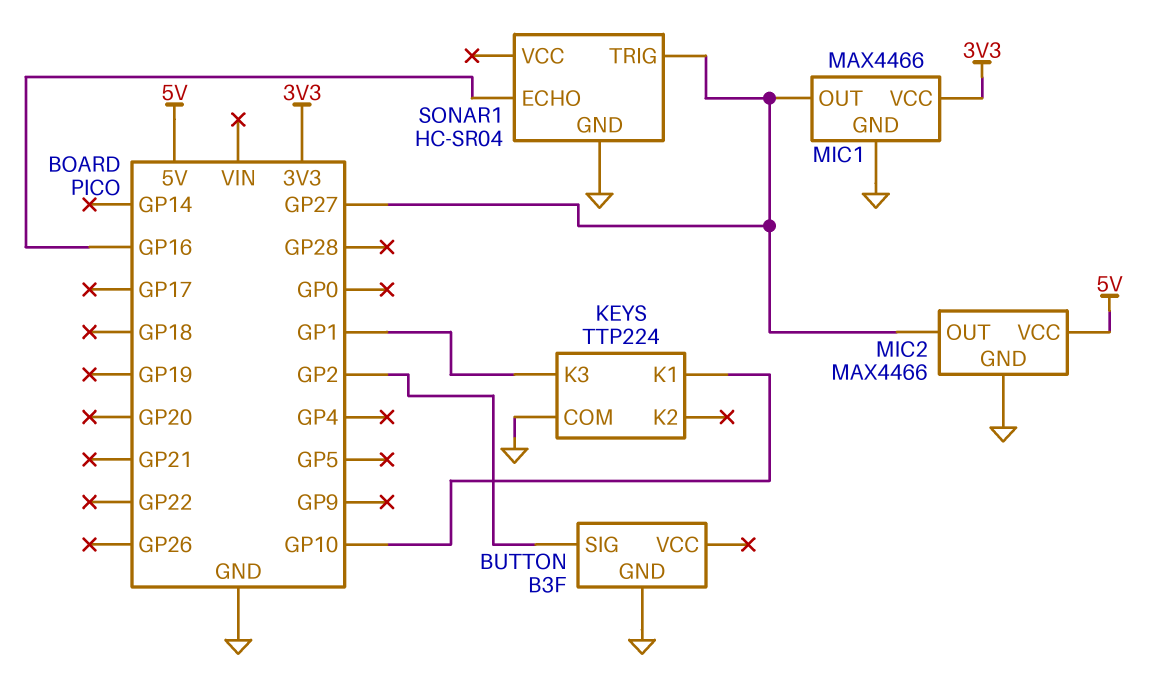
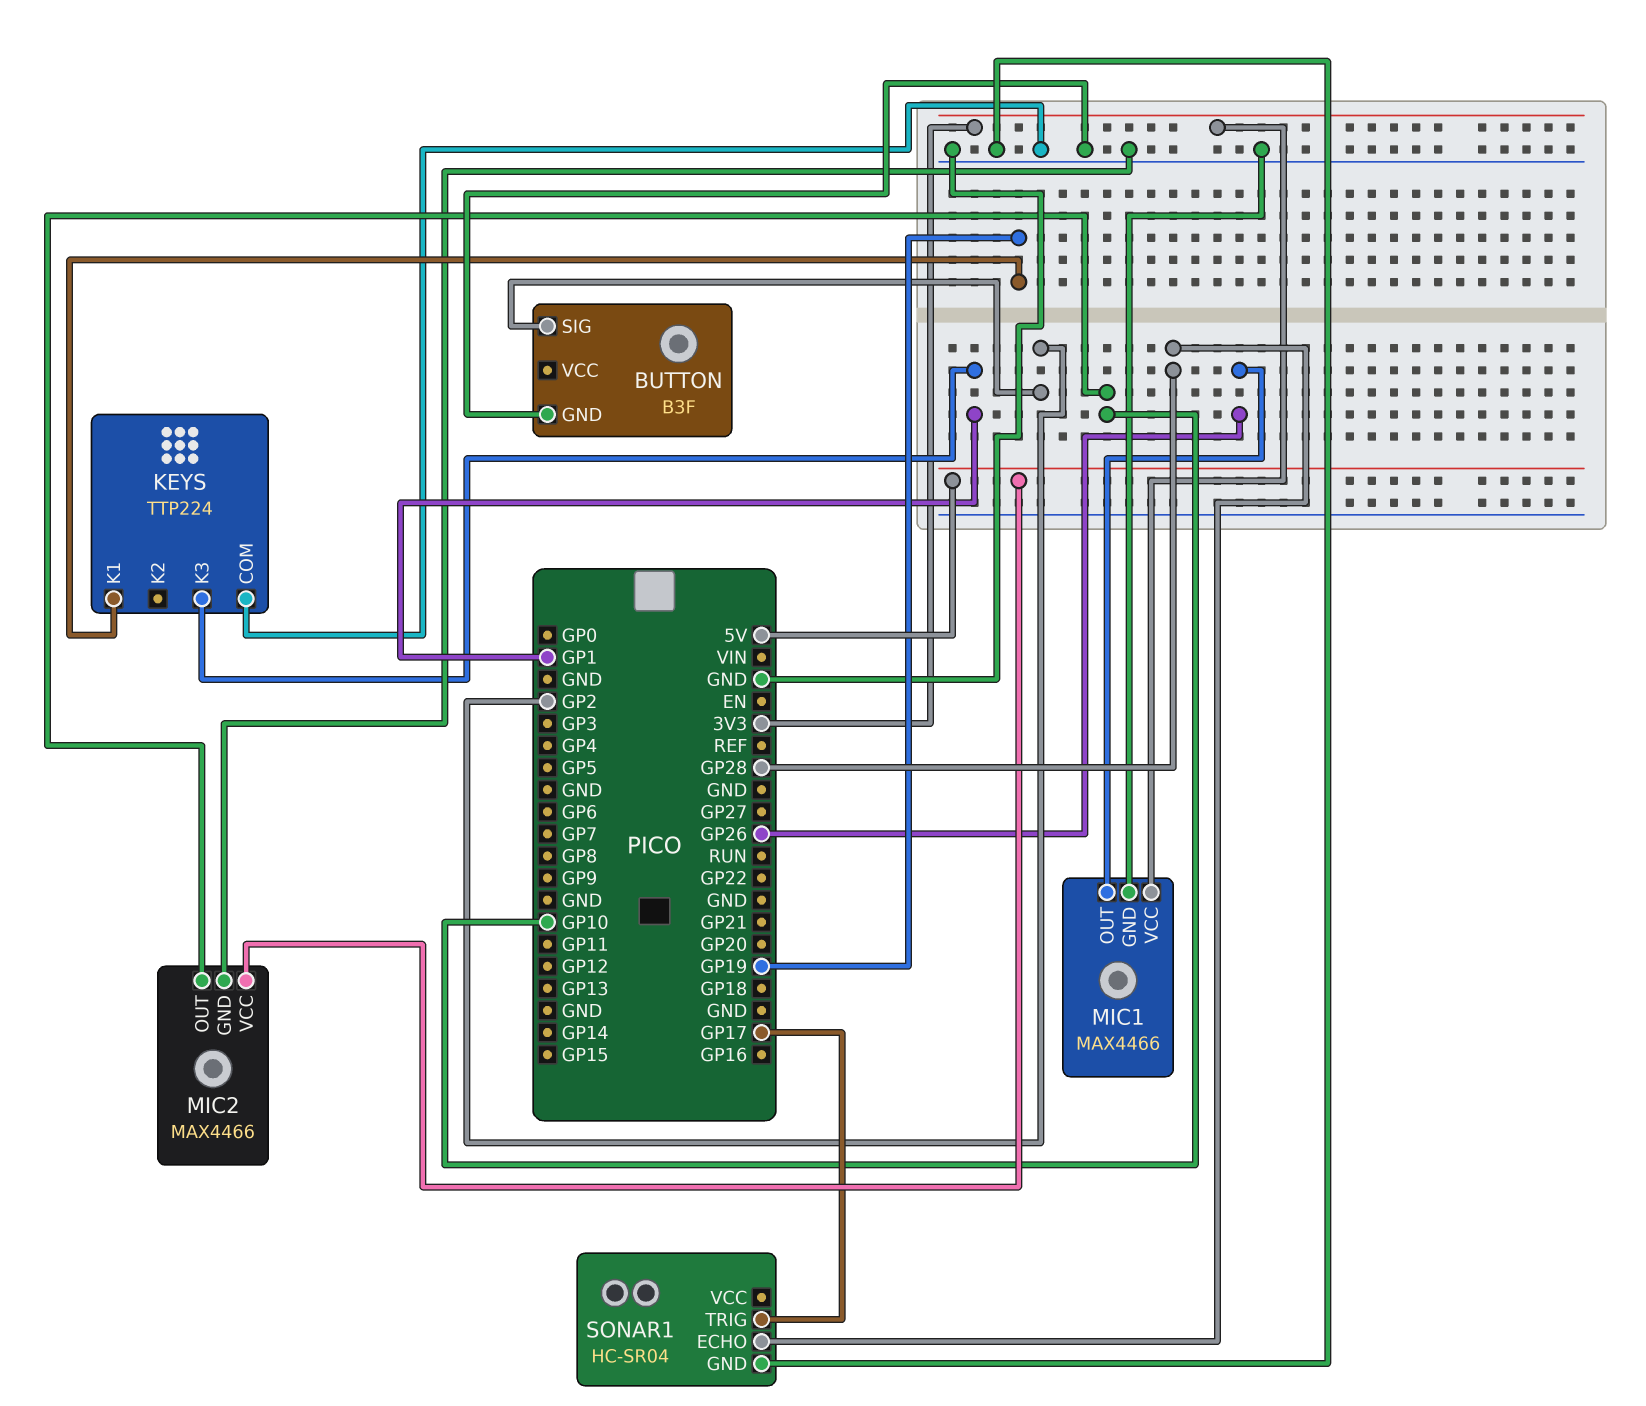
KEYS pin K1: GP10 -> GP19
MIC1 pin OUT: GP27 -> GP26
MIC2 pin OUT: GP27 -> GP10
SONAR1 pin ECHO: GP16 -> GP28
SONAR1 pin TRIG: GP27 -> GP17

